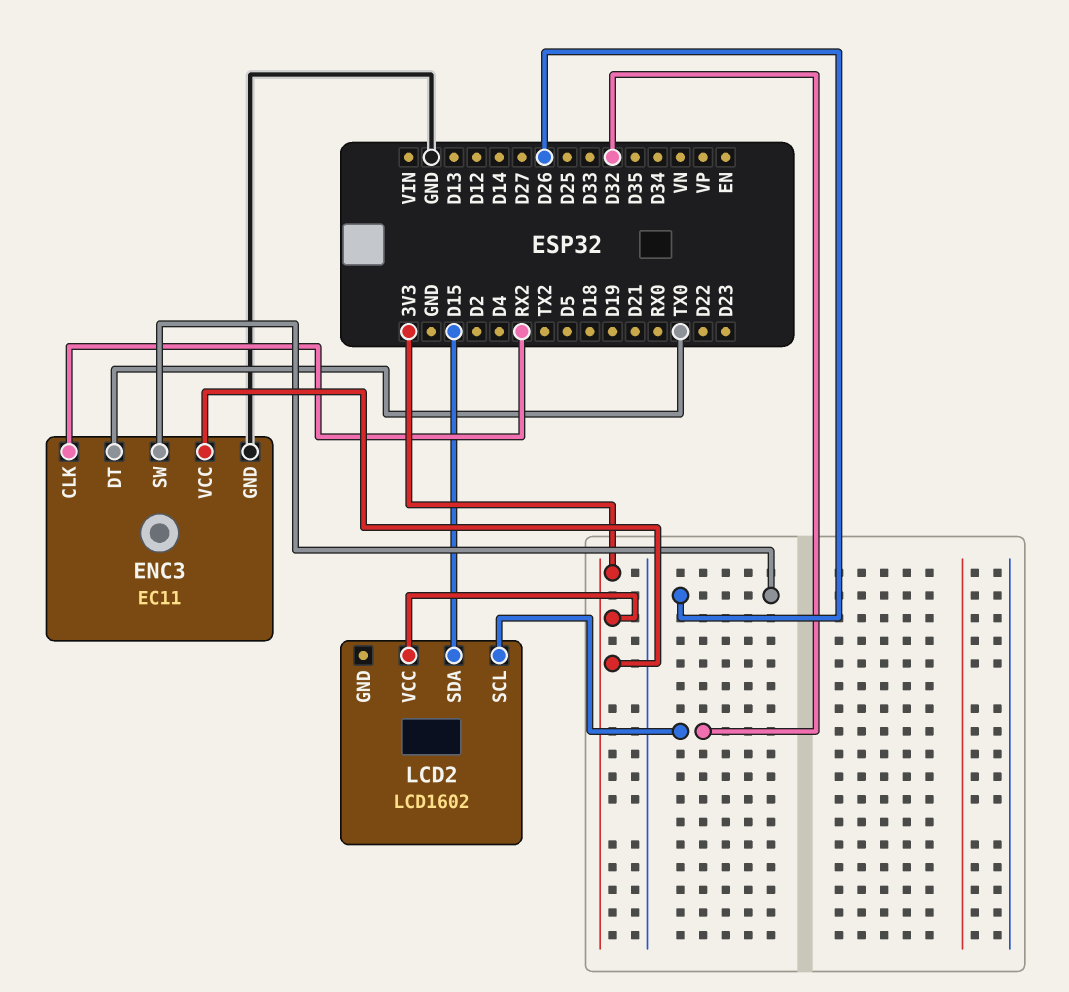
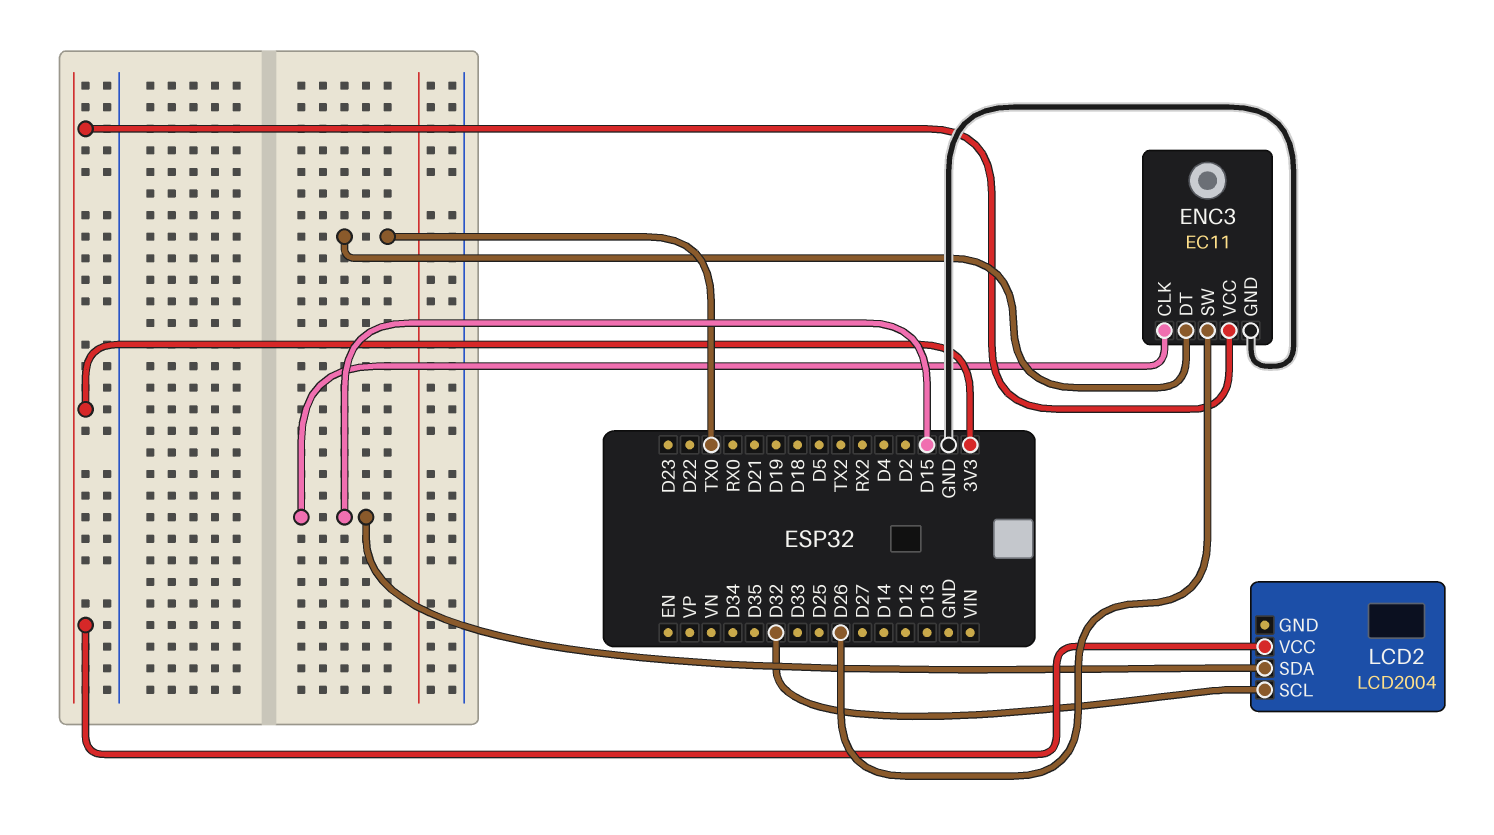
ENC3 pin CLK: RX2 -> D15
LCD2: LCD1602 -> LCD2004

